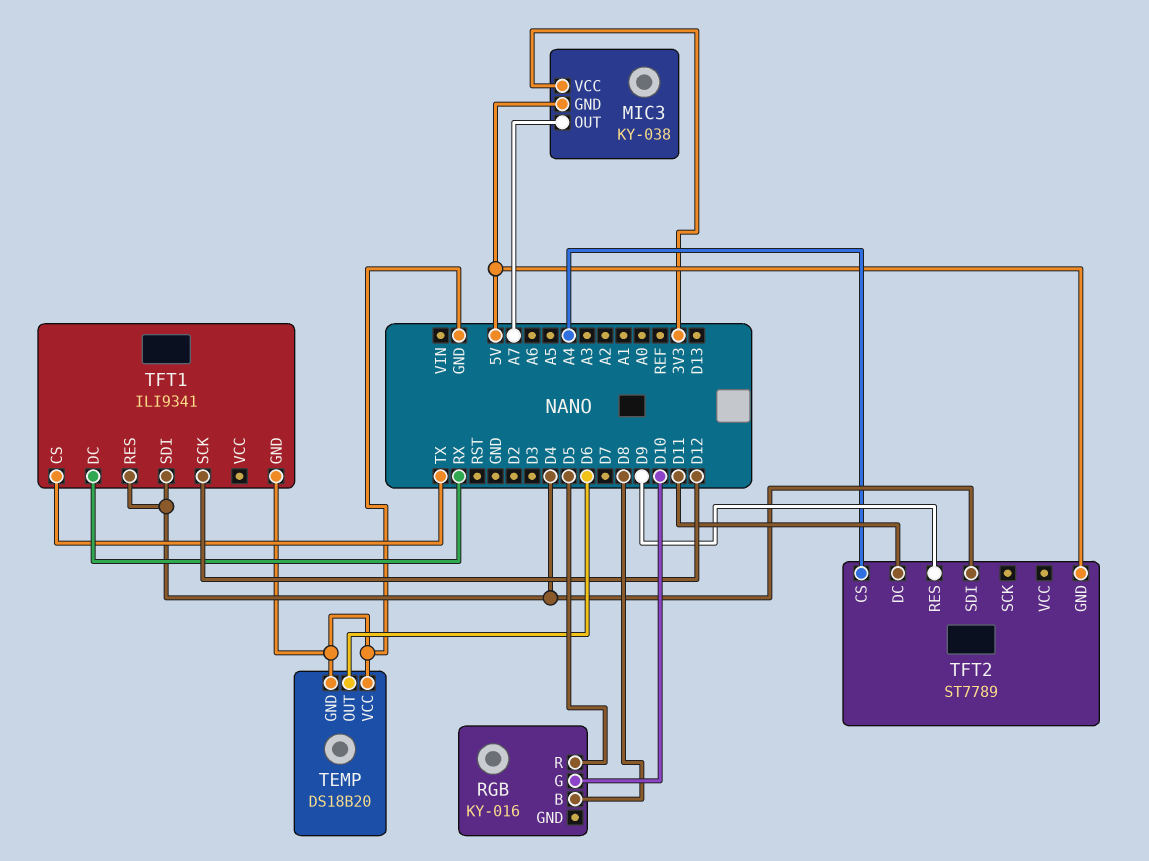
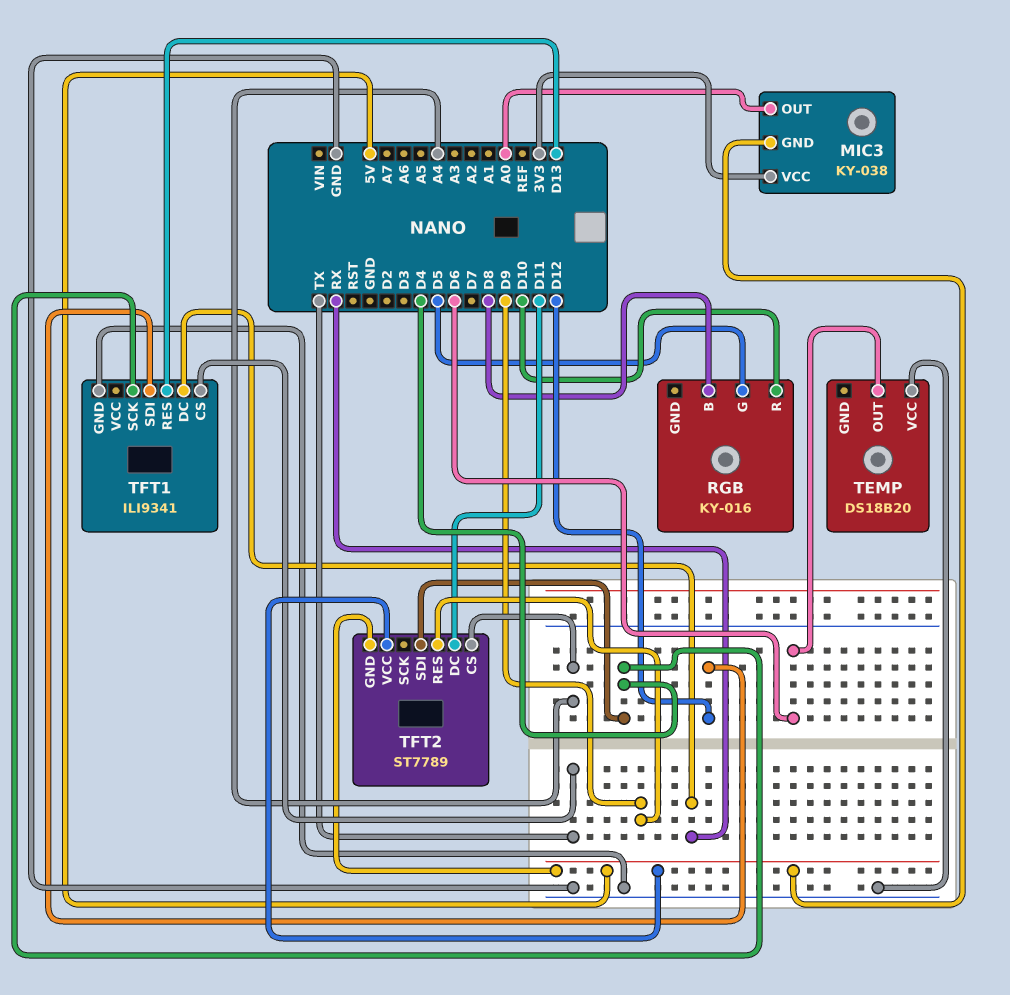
MIC3 pin OUT: A7 -> A0
RGB pin G: D10 -> D5
RGB pin R: D5 -> D10
TEMP pin GND: GND -> none
TFT1 pin RES: D4 -> D13
TFT1 pin SCK: D12 -> D4
TFT1 pin SDI: D4 -> D12
TFT2 pin VCC: none -> 5V

